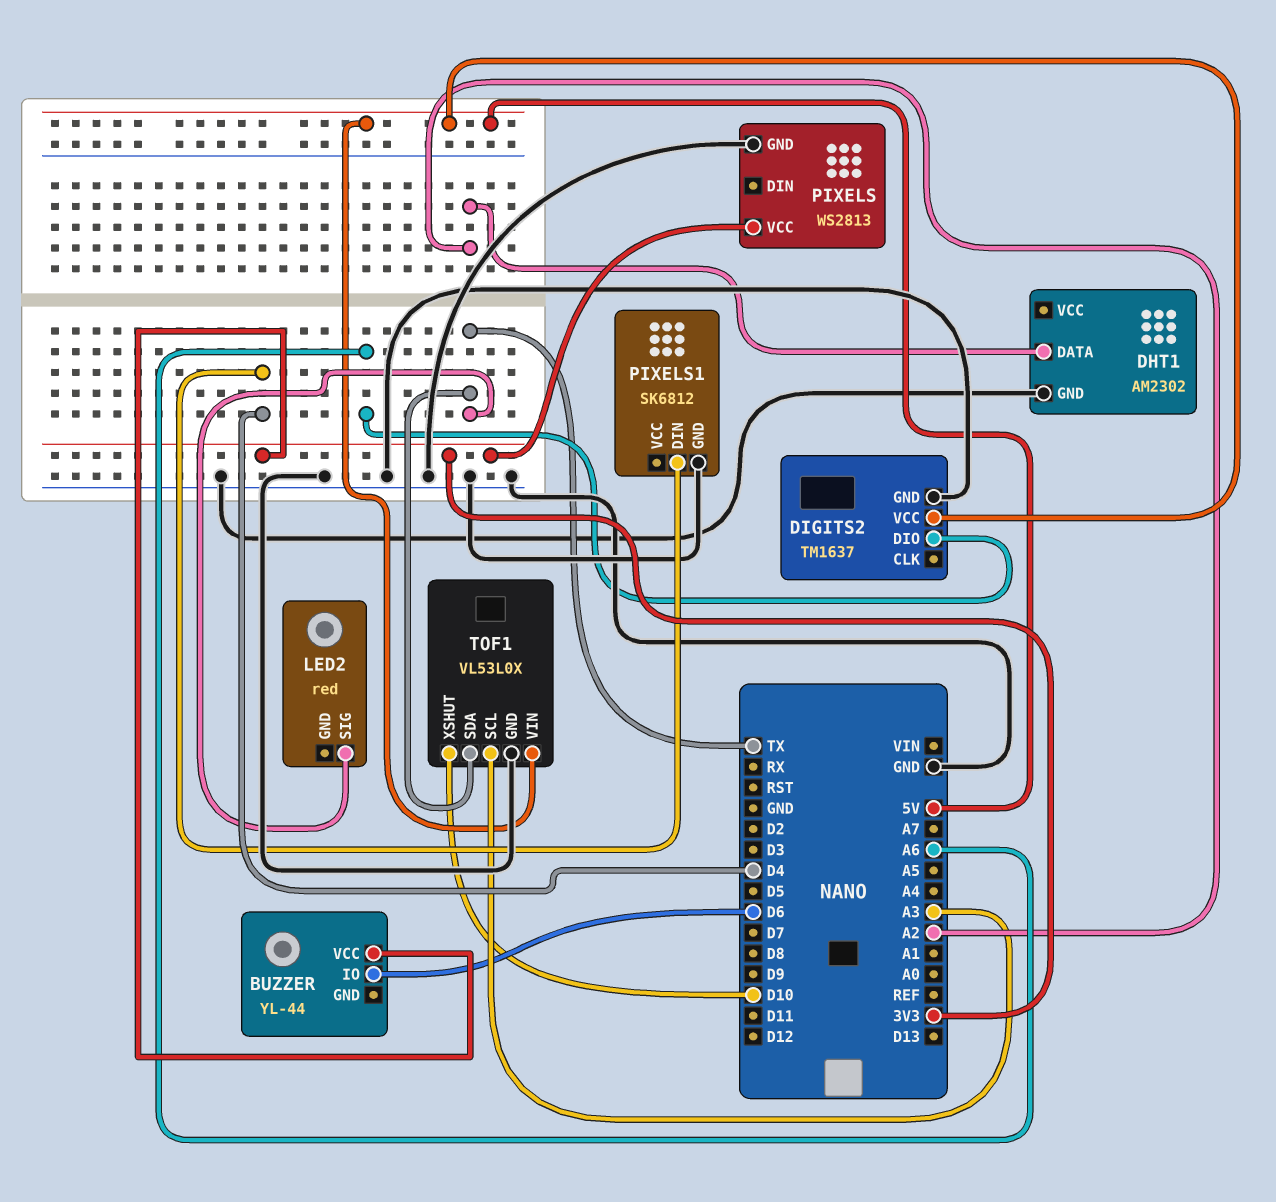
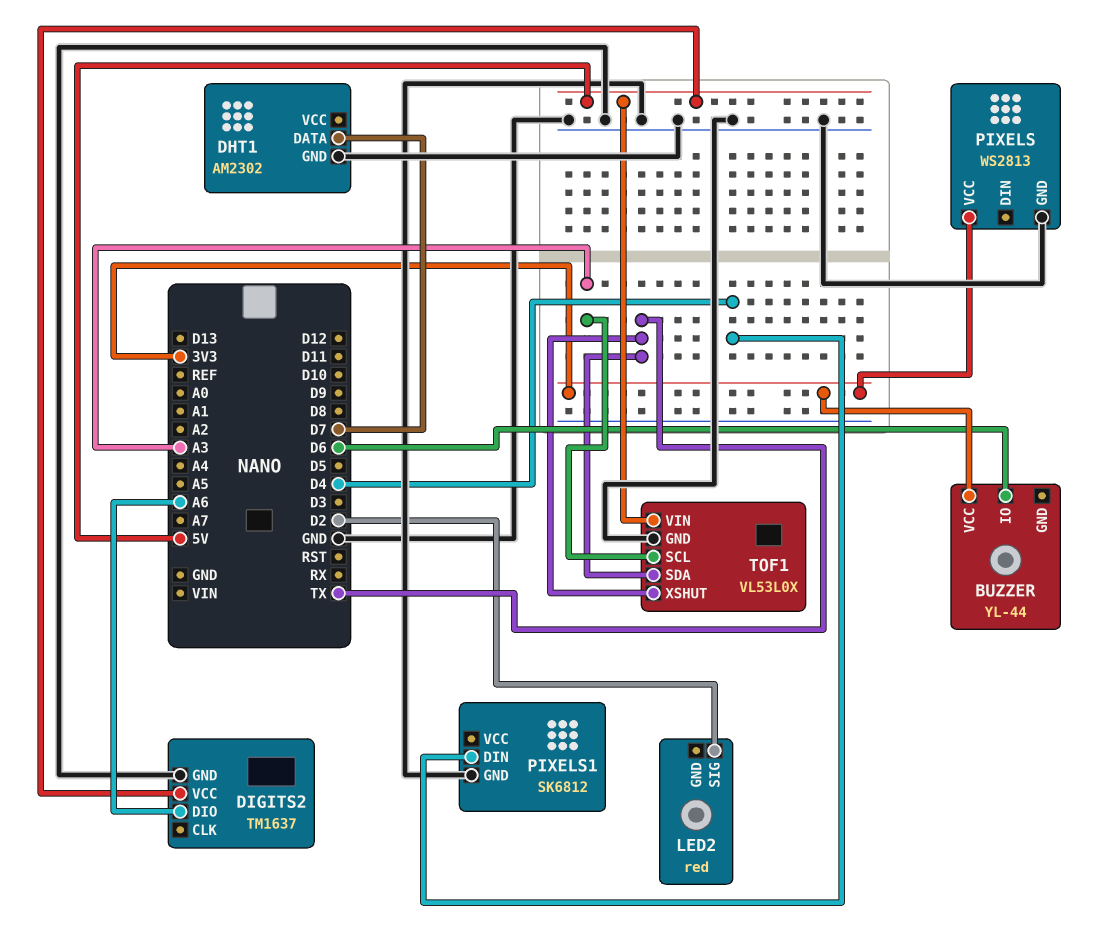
DHT1 pin DATA: A2 -> D7
LED2 pin SIG: TX -> D2
TOF1 pin XSHUT: D10 -> TX

